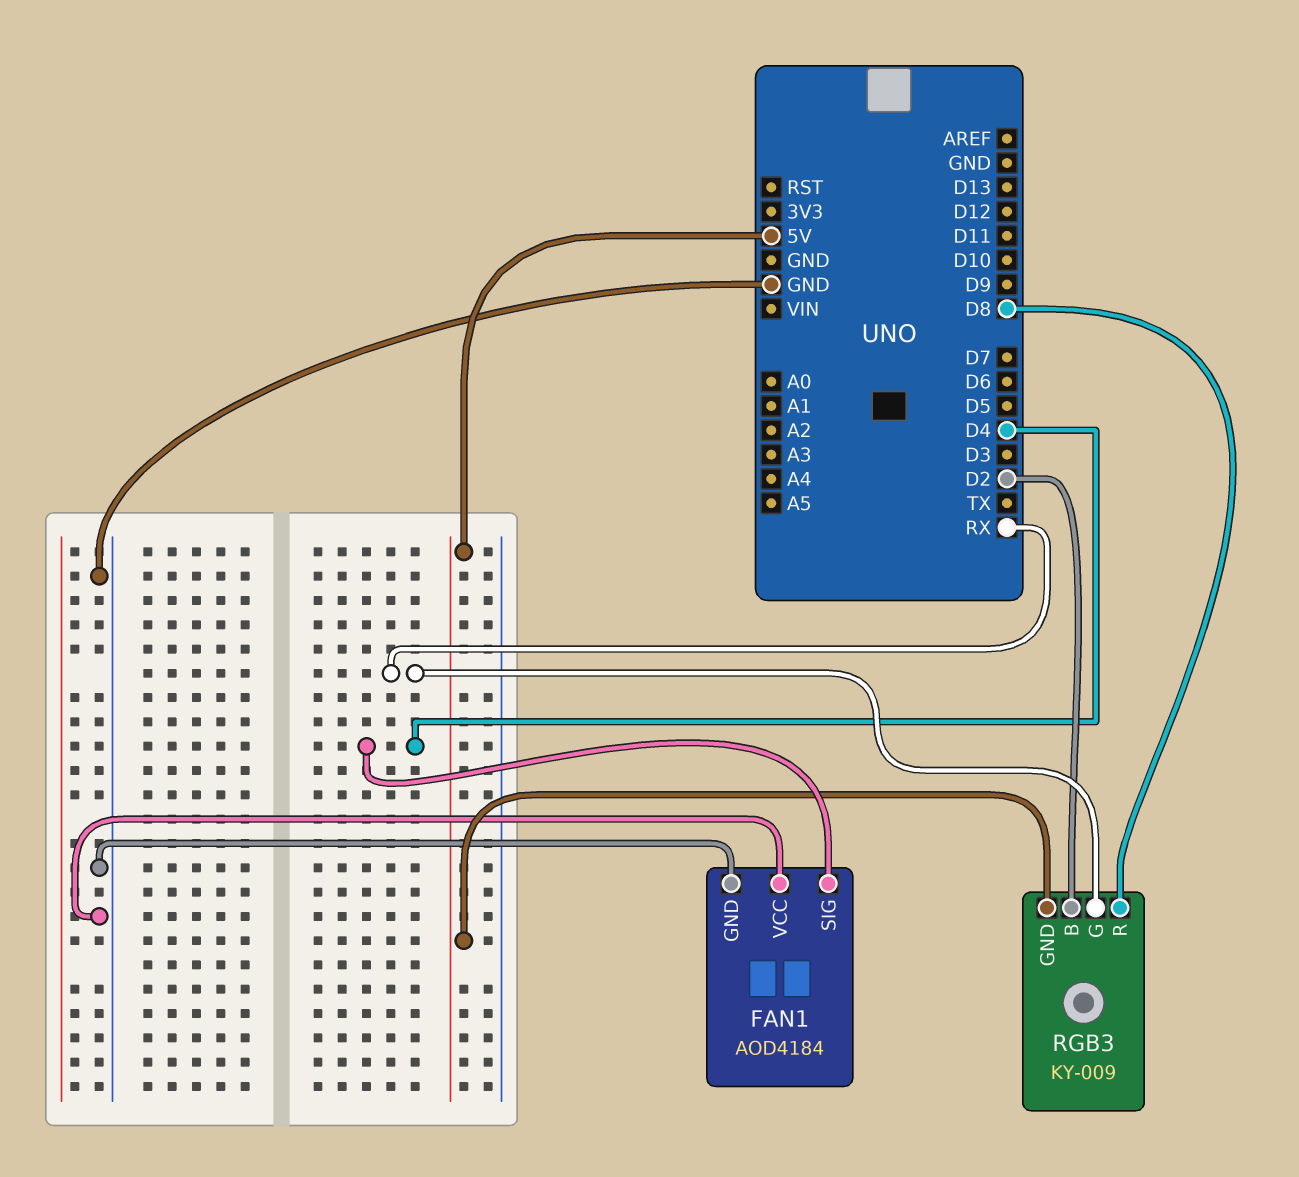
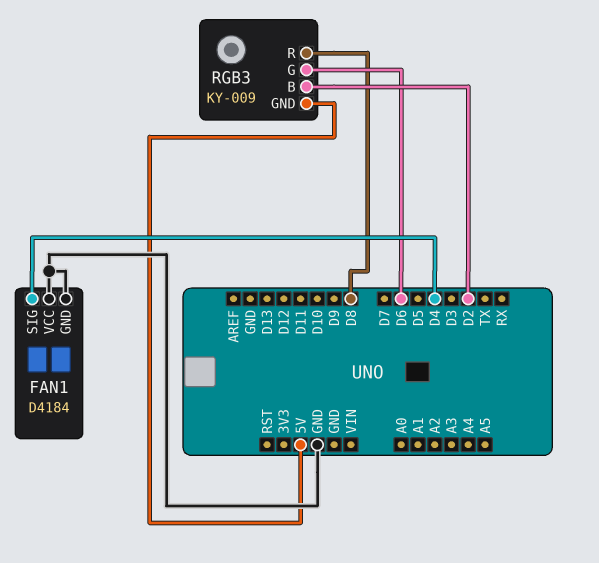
FAN1: AOD4184 -> D4184
RGB3 pin G: RX -> D6

